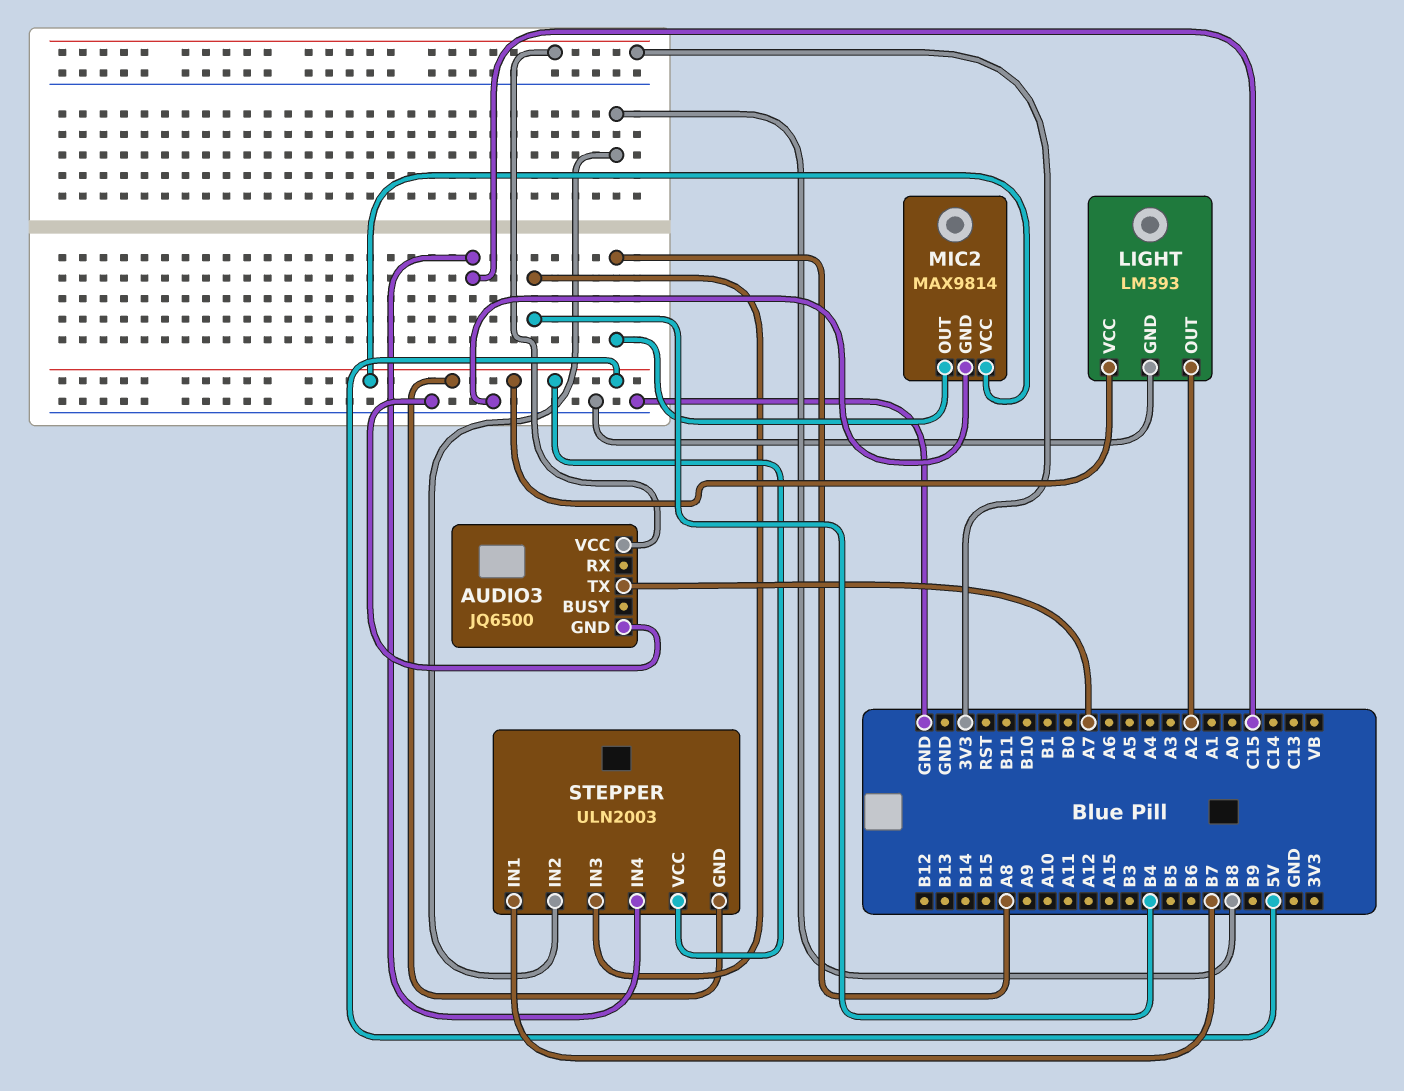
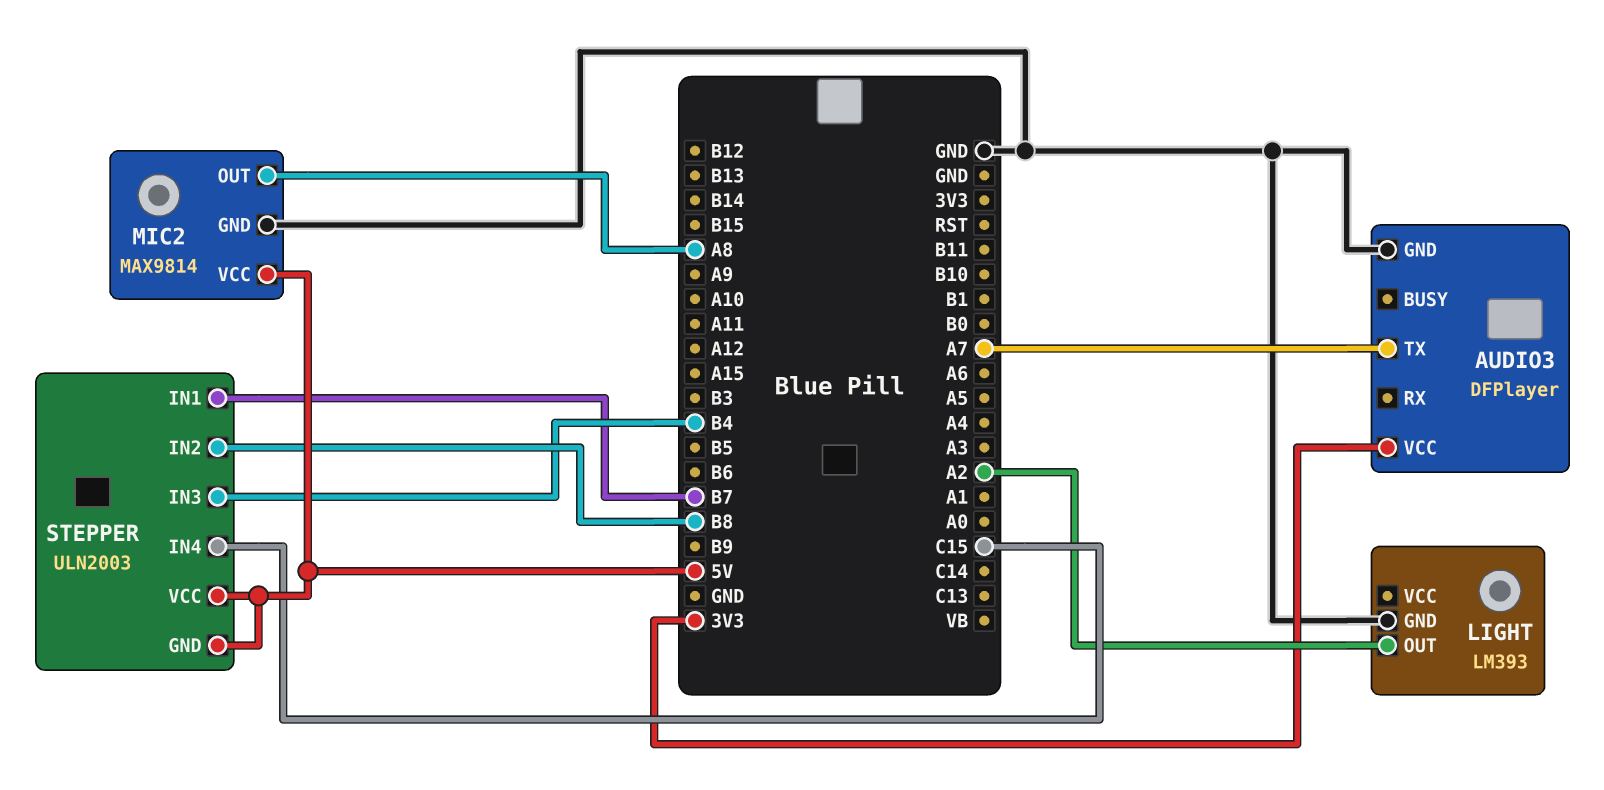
AUDIO3: JQ6500 -> DFPlayer
LIGHT pin VCC: 5V -> none

